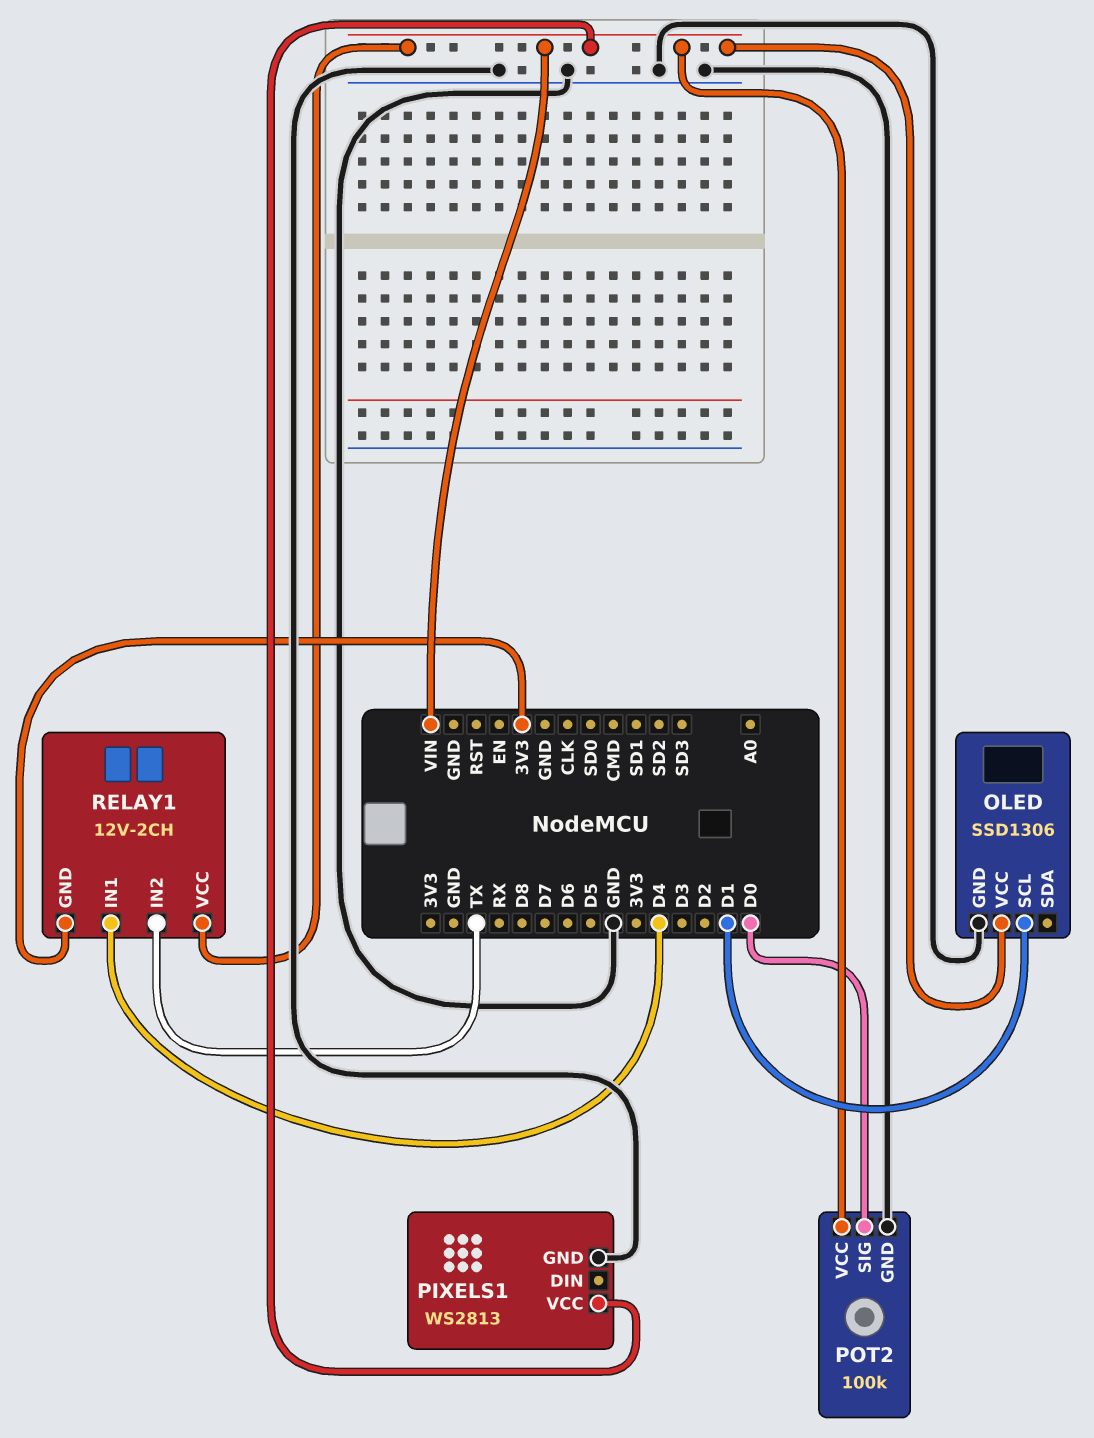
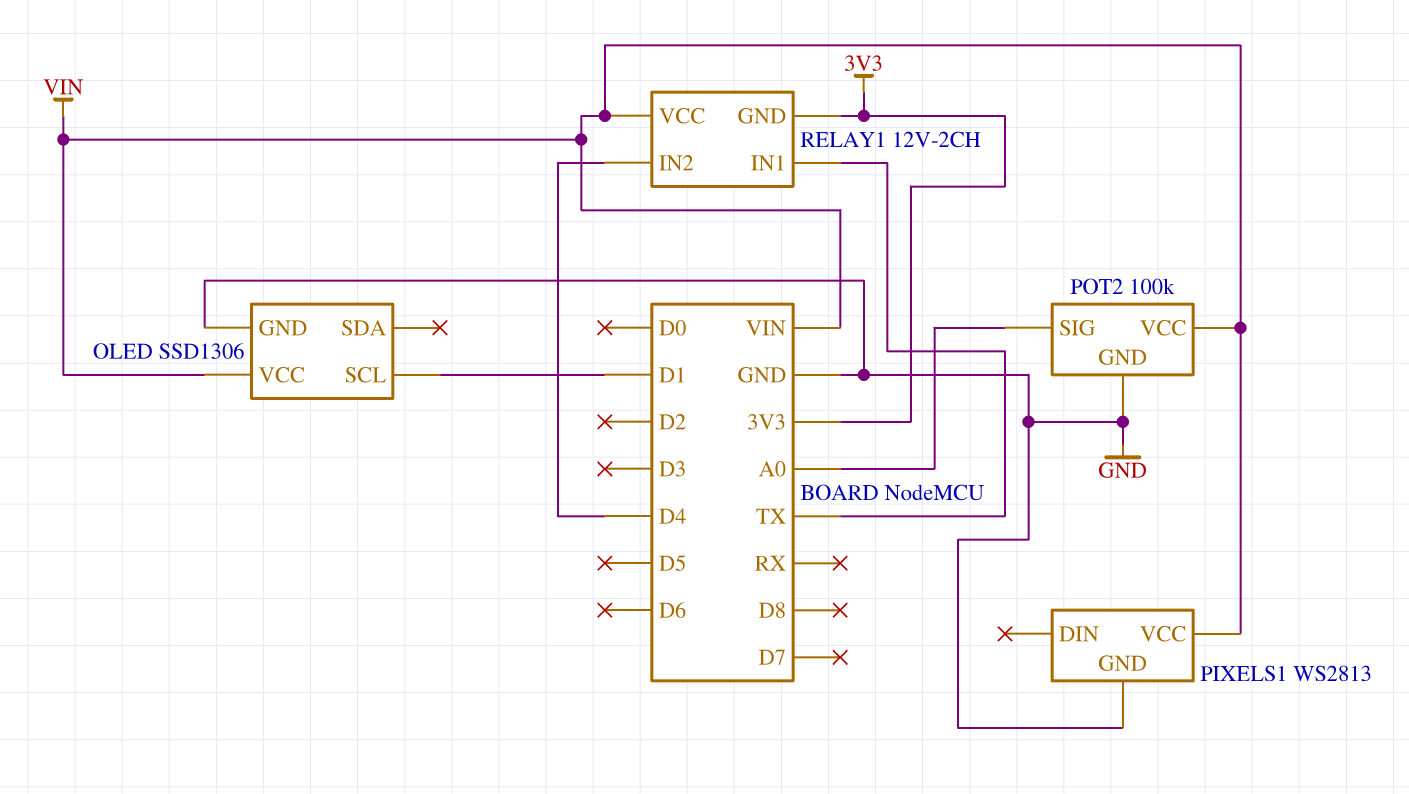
POT2 pin SIG: D0 -> A0
RELAY1 pin IN1: D4 -> TX
RELAY1 pin IN2: TX -> D4

